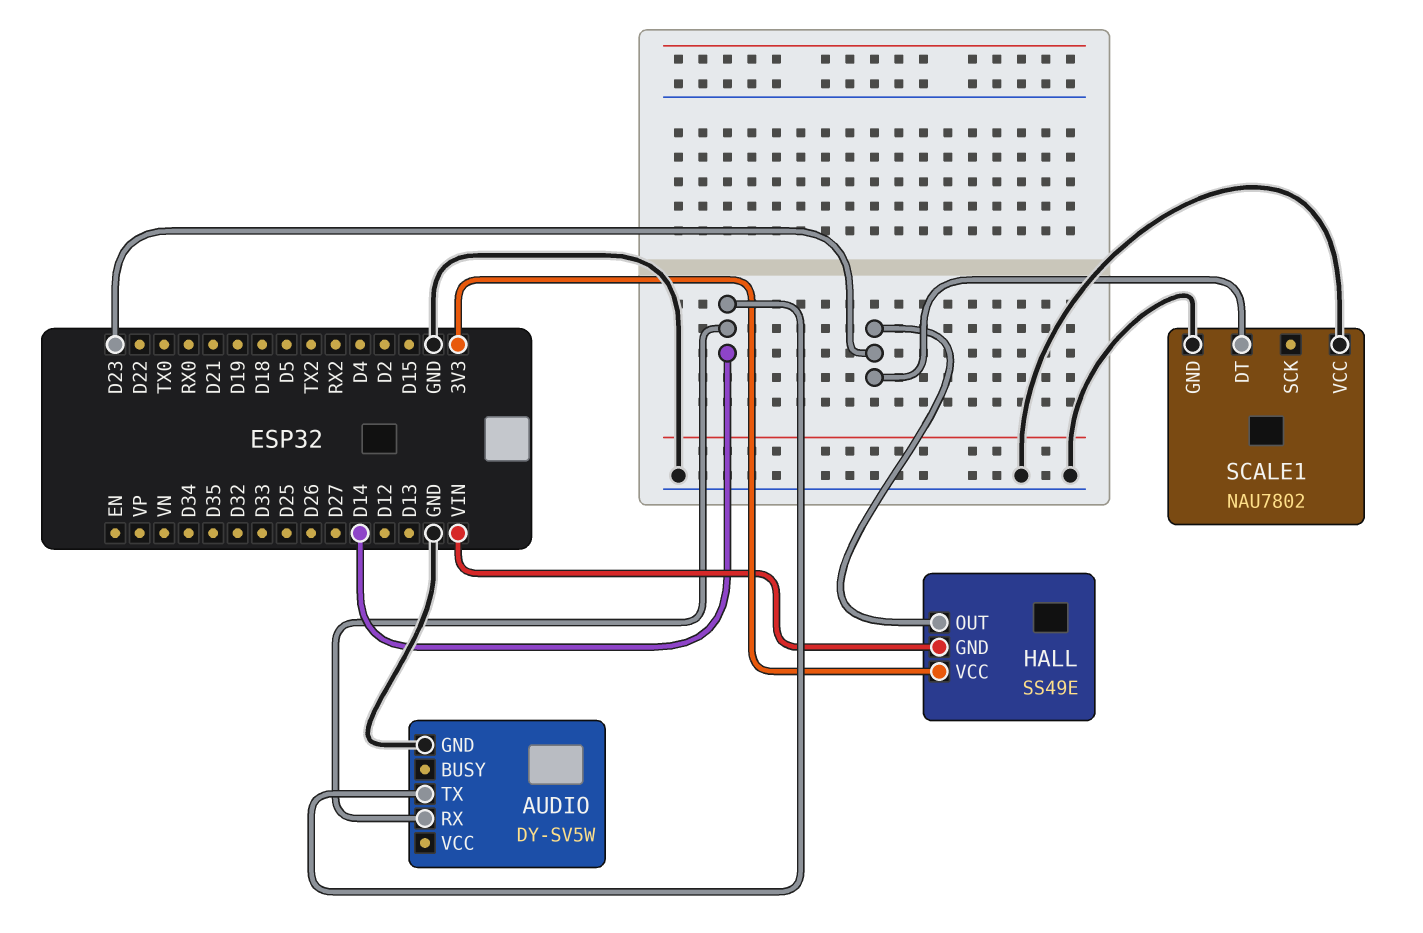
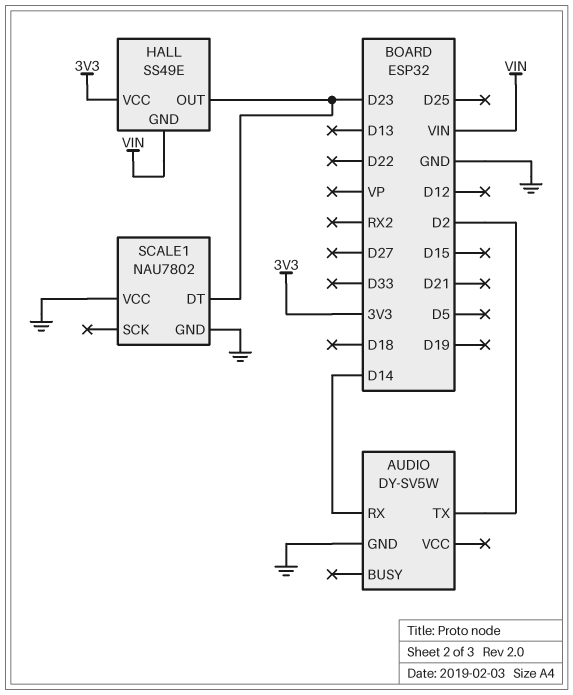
AUDIO pin TX: D14 -> D2

